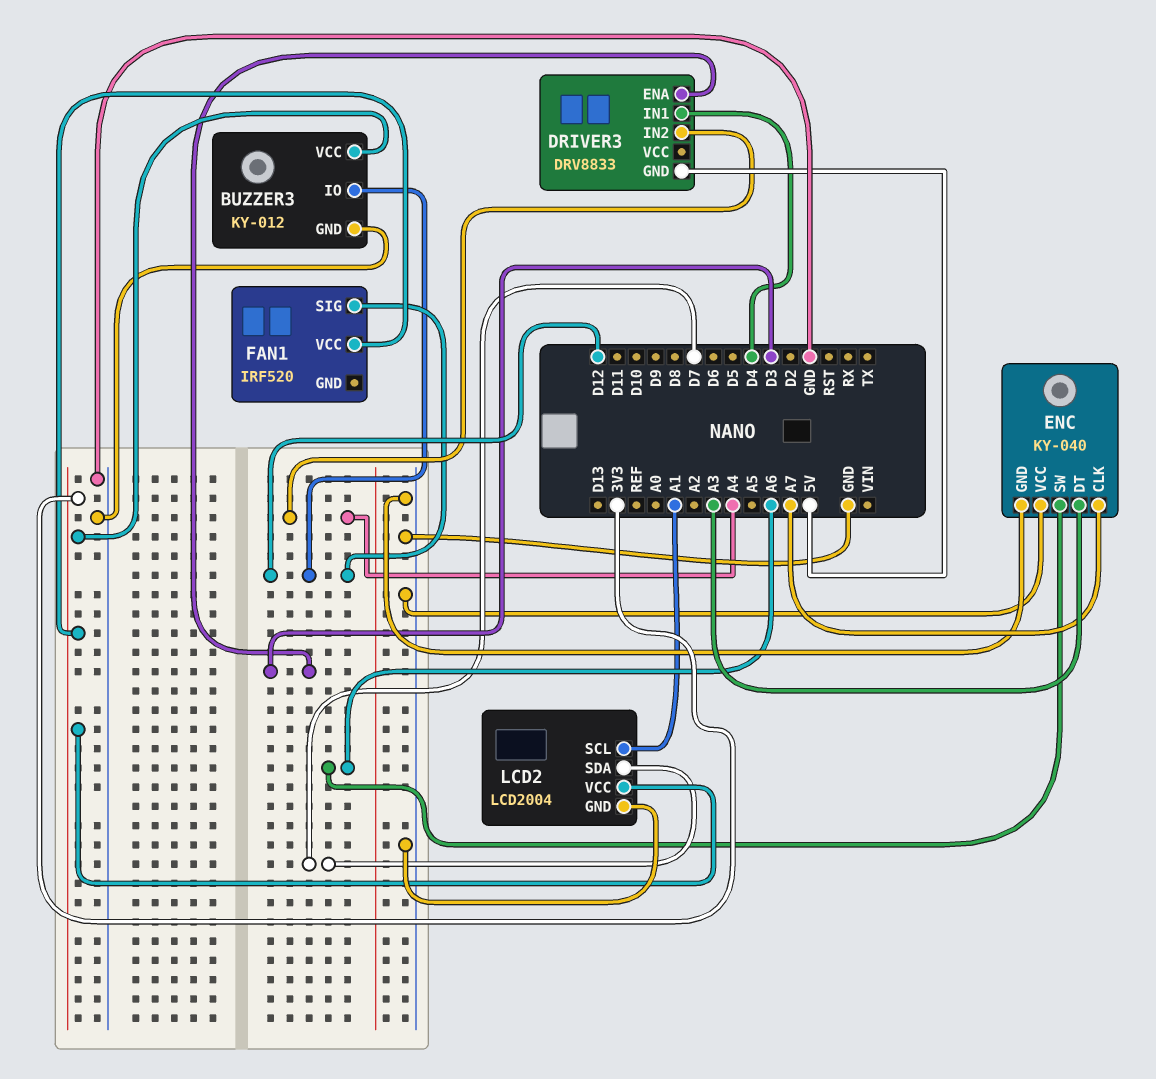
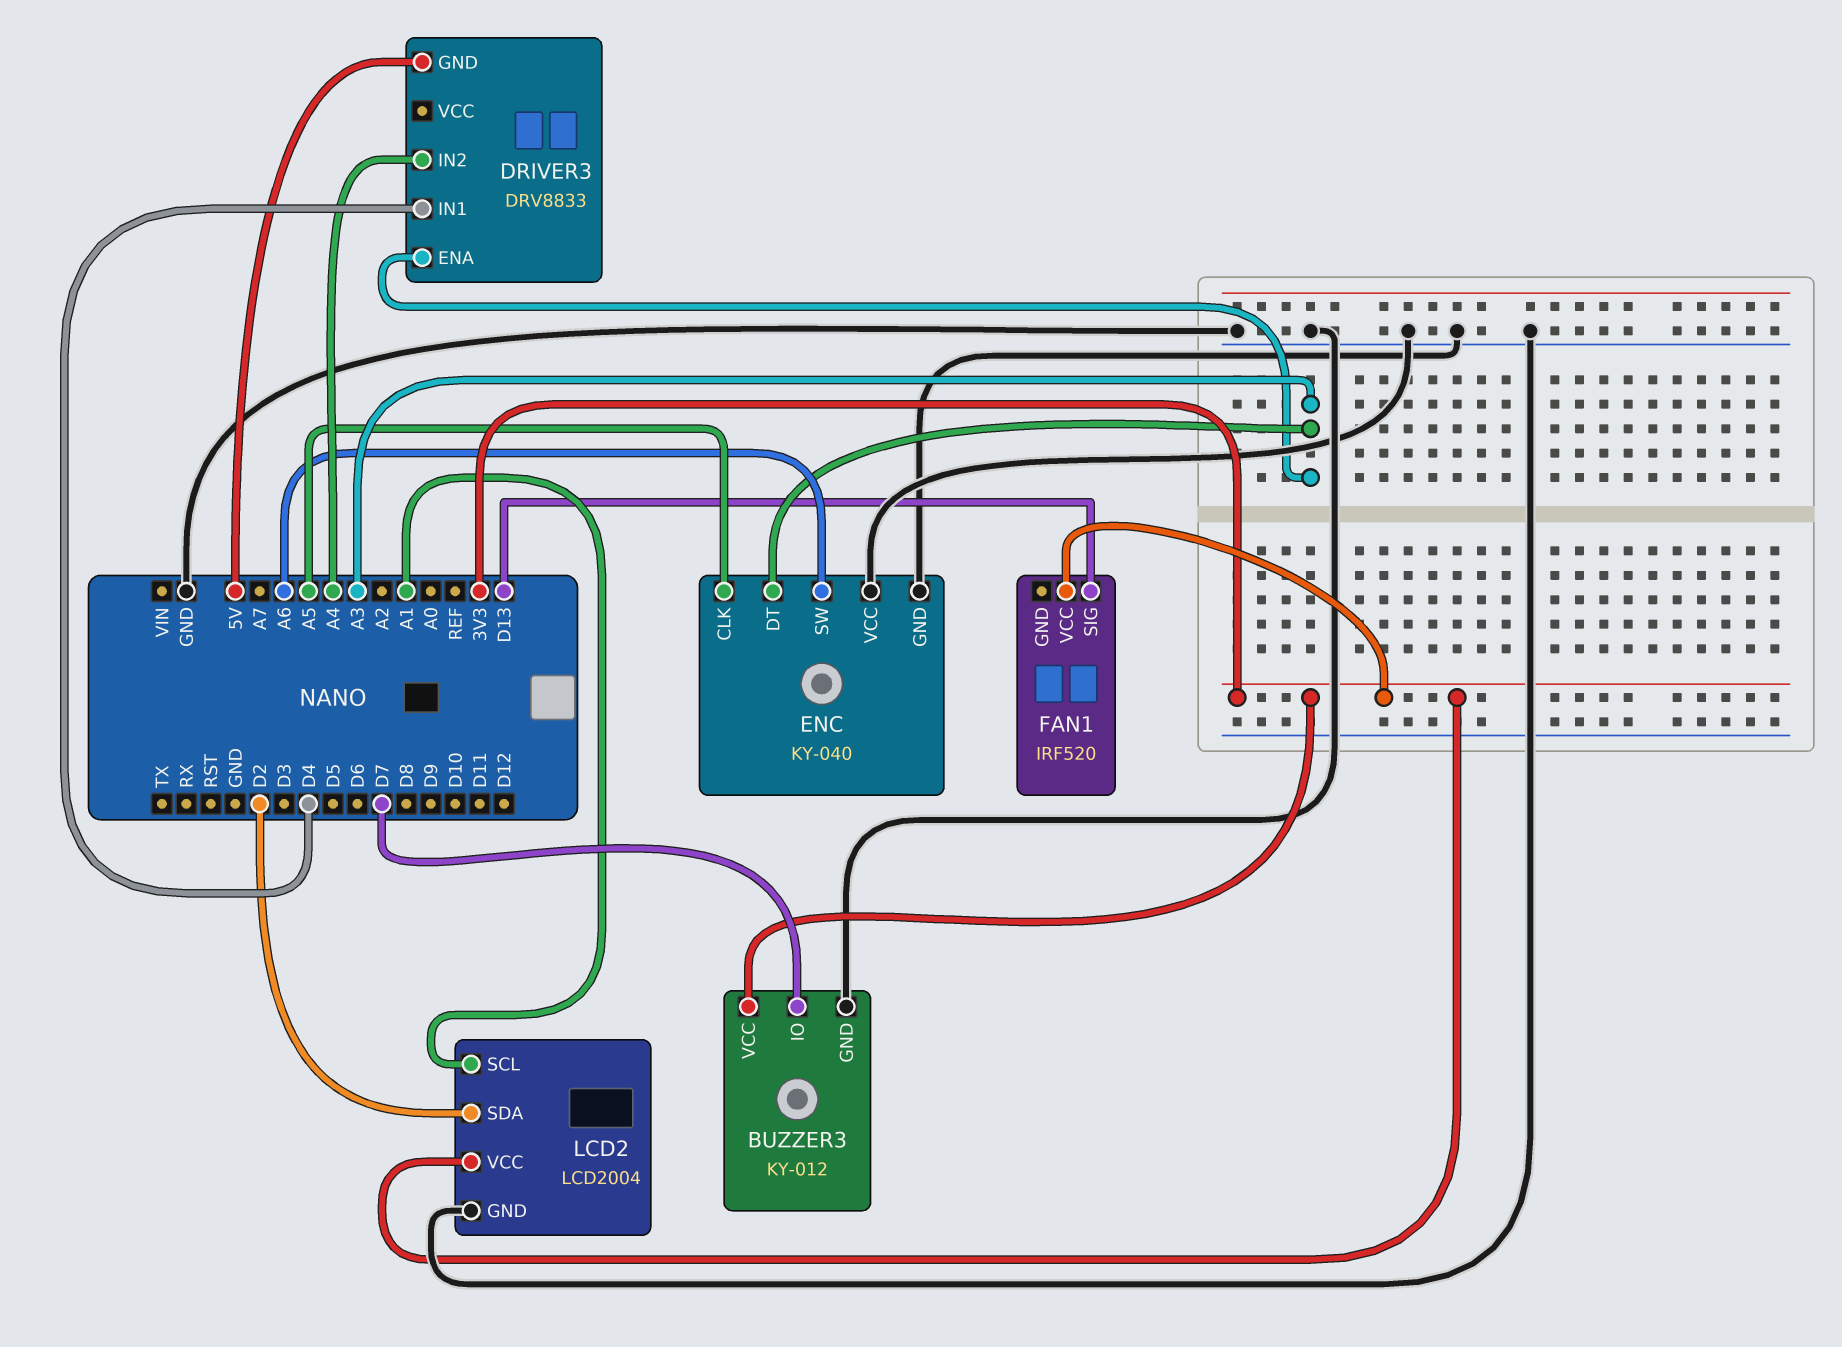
BUZZER3 pin IO: D12 -> D7
DRIVER3 pin ENA: D3 -> A3
ENC pin CLK: A7 -> A5
FAN1 pin SIG: D12 -> D13
LCD2 pin SDA: D7 -> D2

